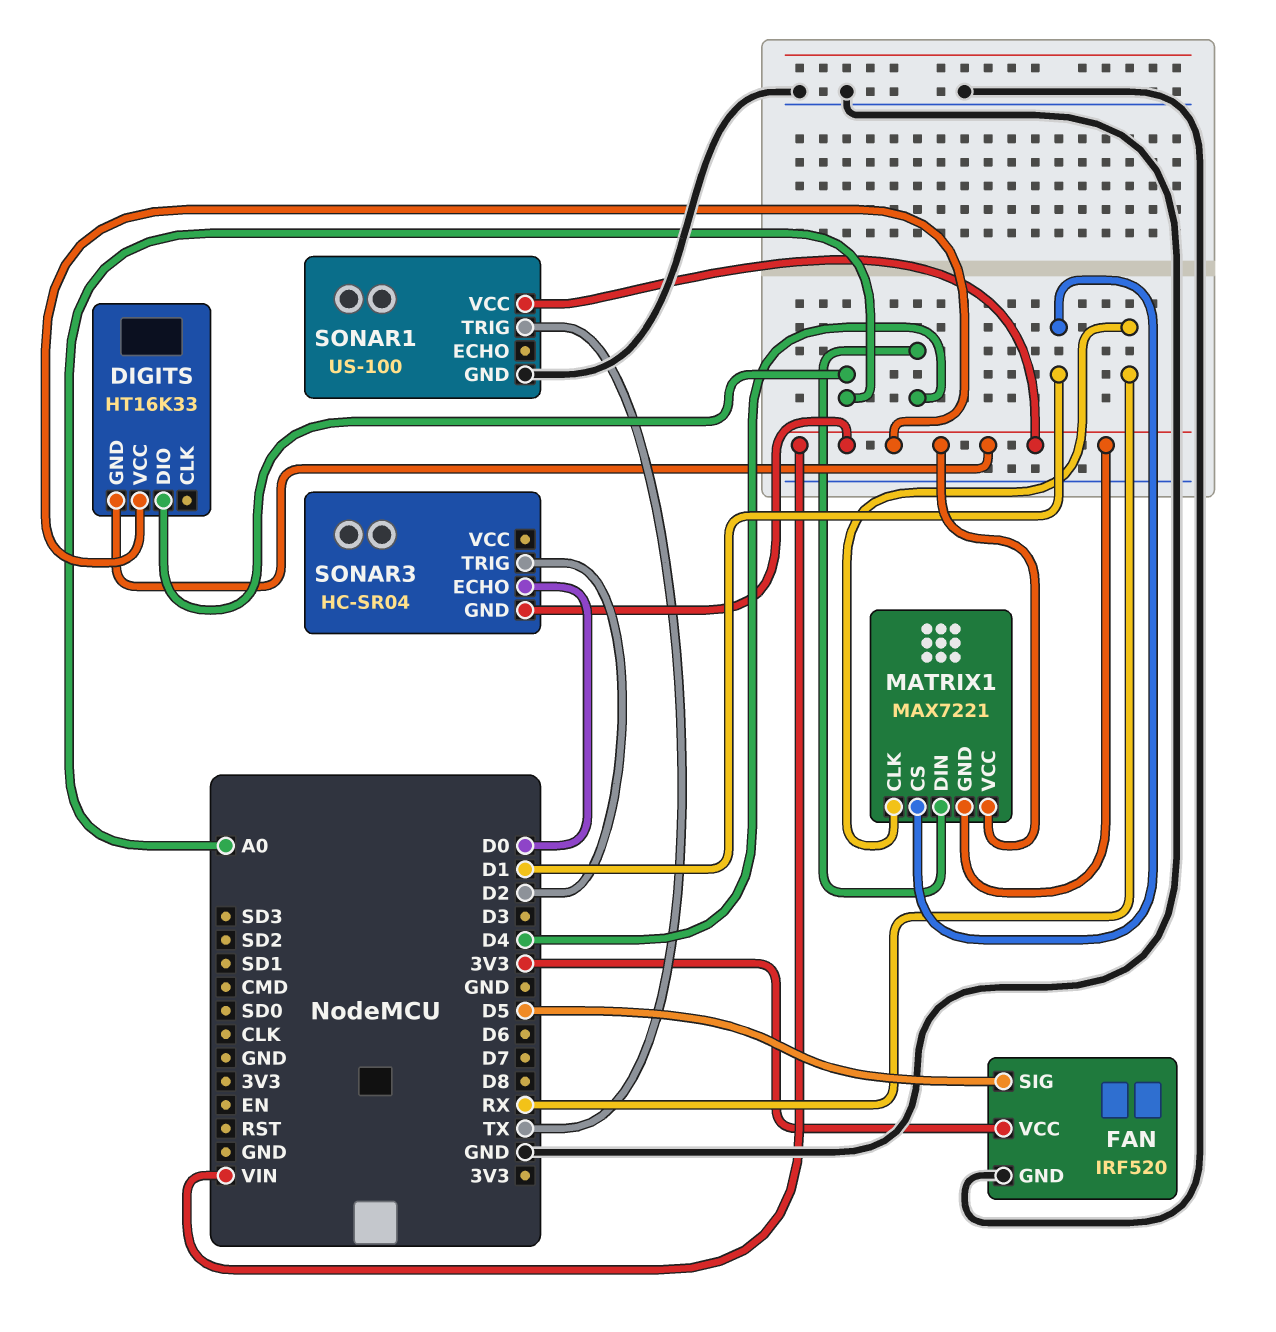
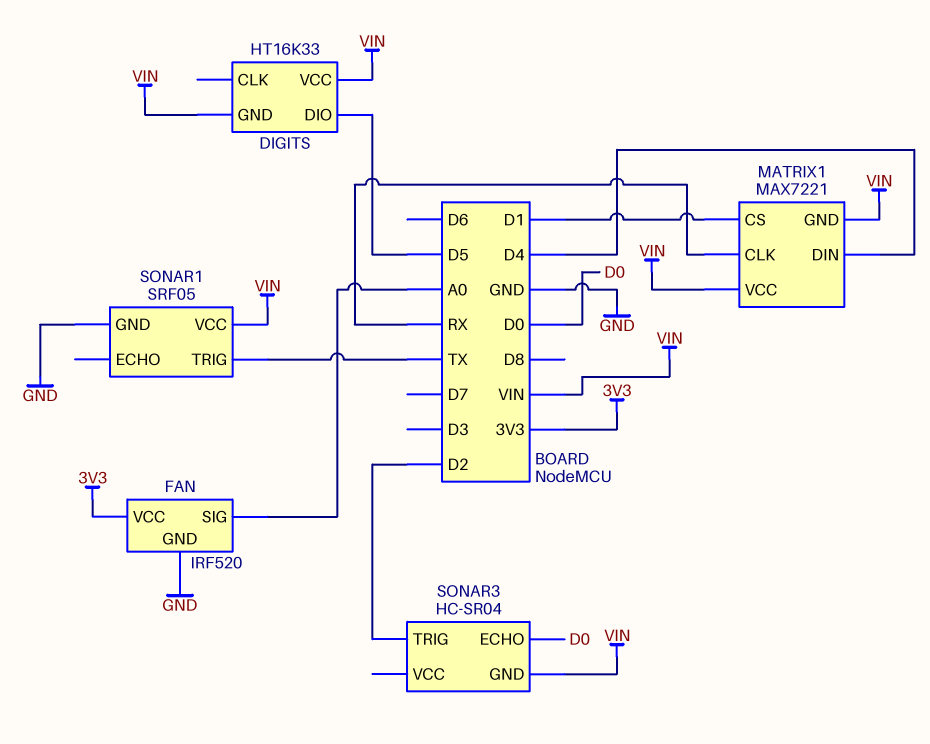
DIGITS pin DIO: A0 -> D5
FAN pin SIG: D5 -> A0
SONAR1: US-100 -> SRF05

